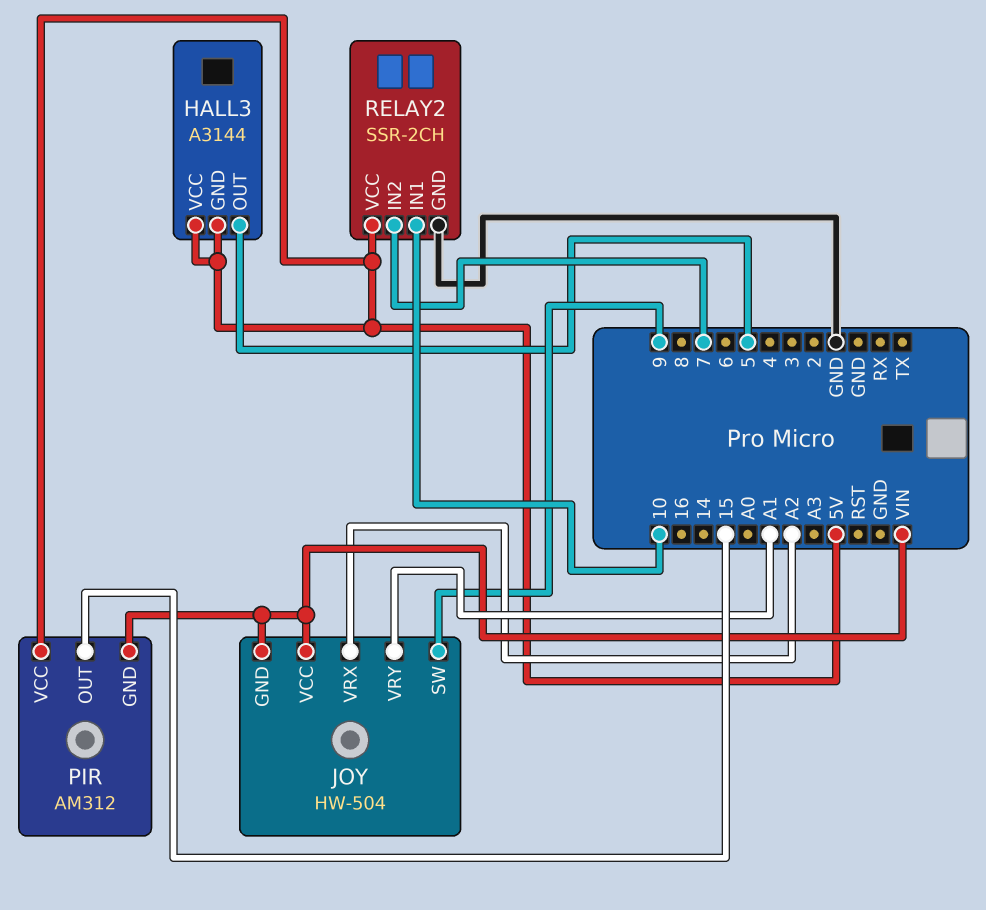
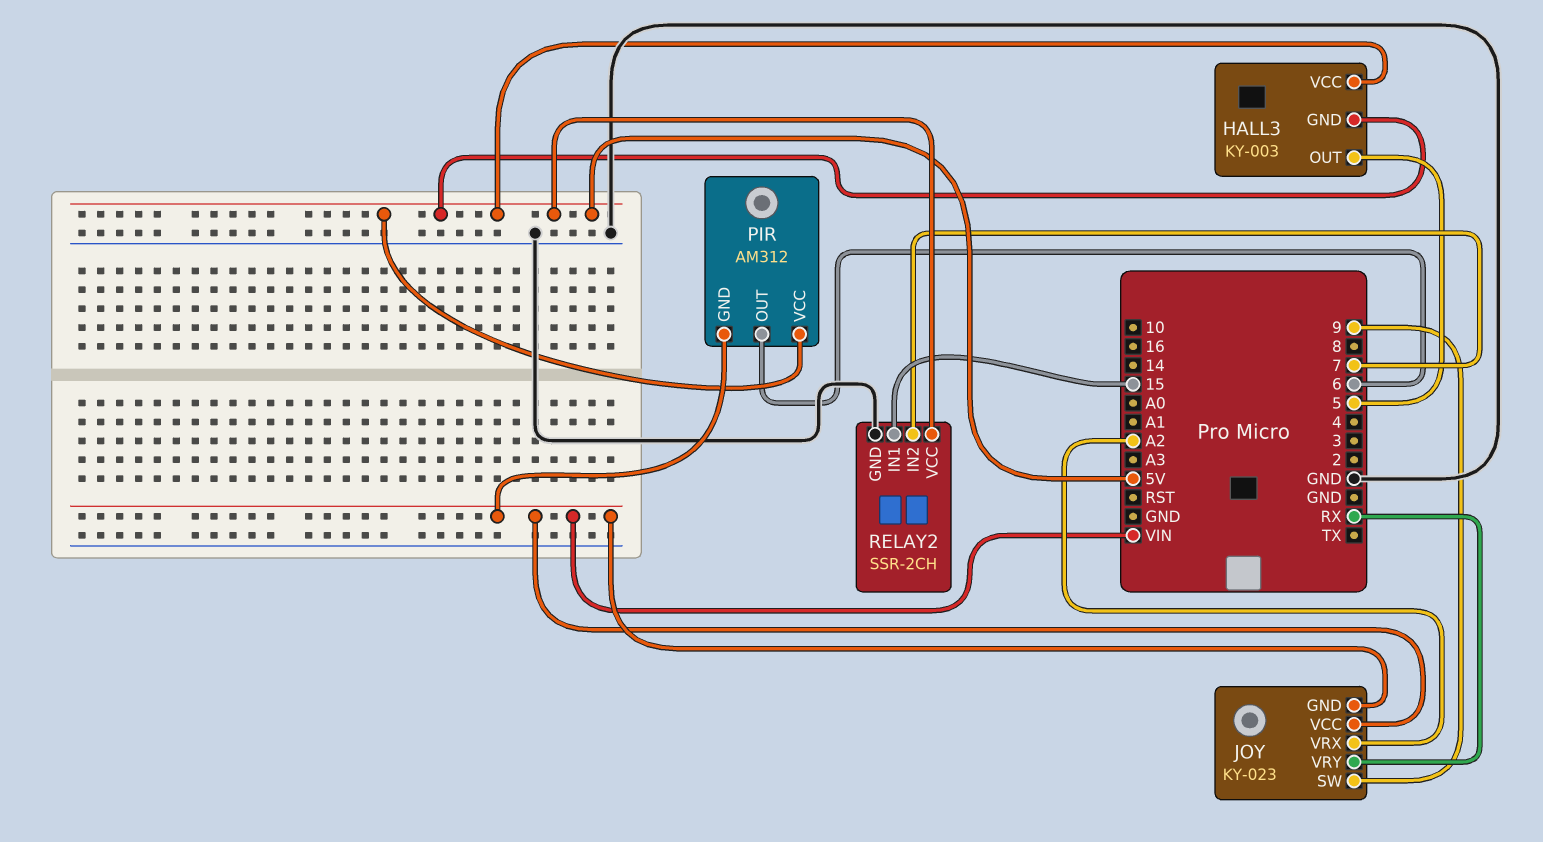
HALL3: A3144 -> KY-003
JOY: HW-504 -> KY-023
JOY pin VRY: A1 -> RX
PIR pin OUT: 15 -> 6
RELAY2 pin IN1: 10 -> 15

